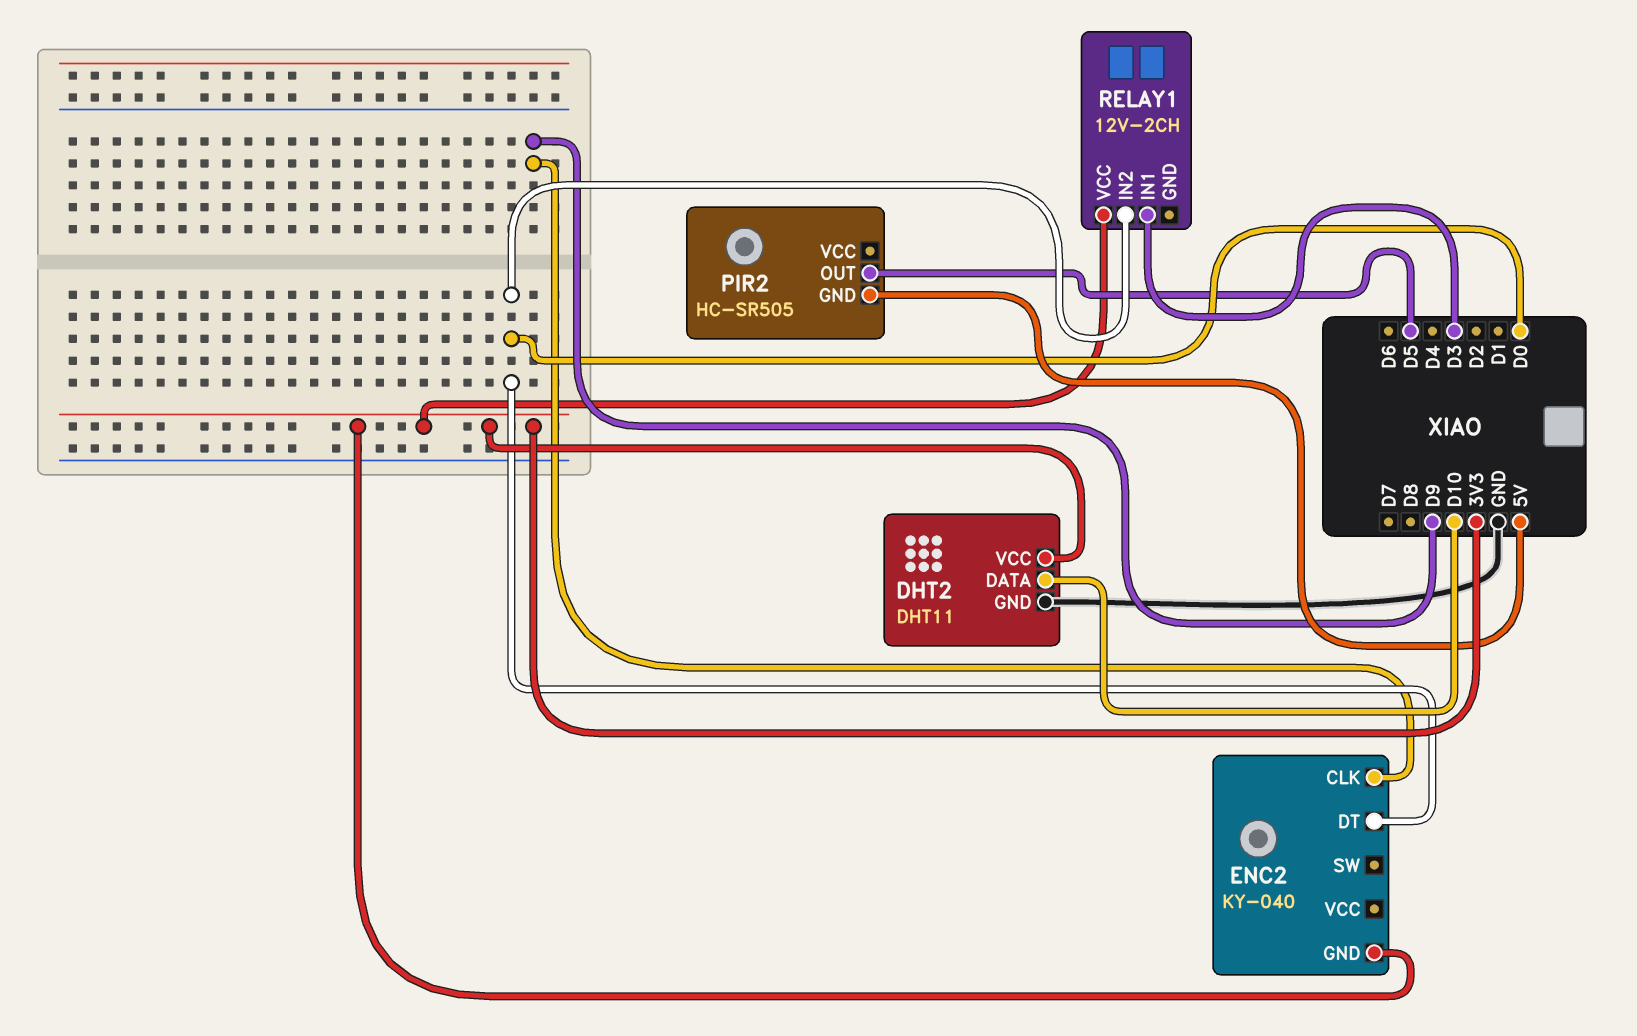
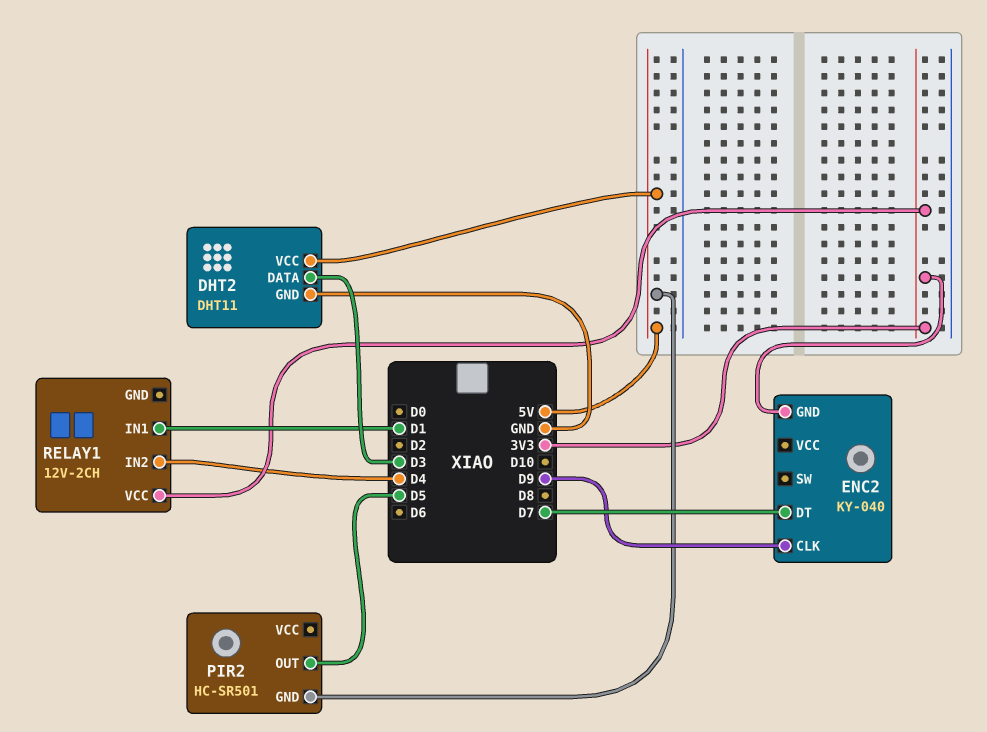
DHT2 pin DATA: D10 -> D3
DHT2 pin VCC: 3V3 -> 5V
ENC2 pin DT: D0 -> D7
PIR2: HC-SR505 -> HC-SR501
RELAY1 pin IN1: D3 -> D1
RELAY1 pin IN2: D0 -> D4

